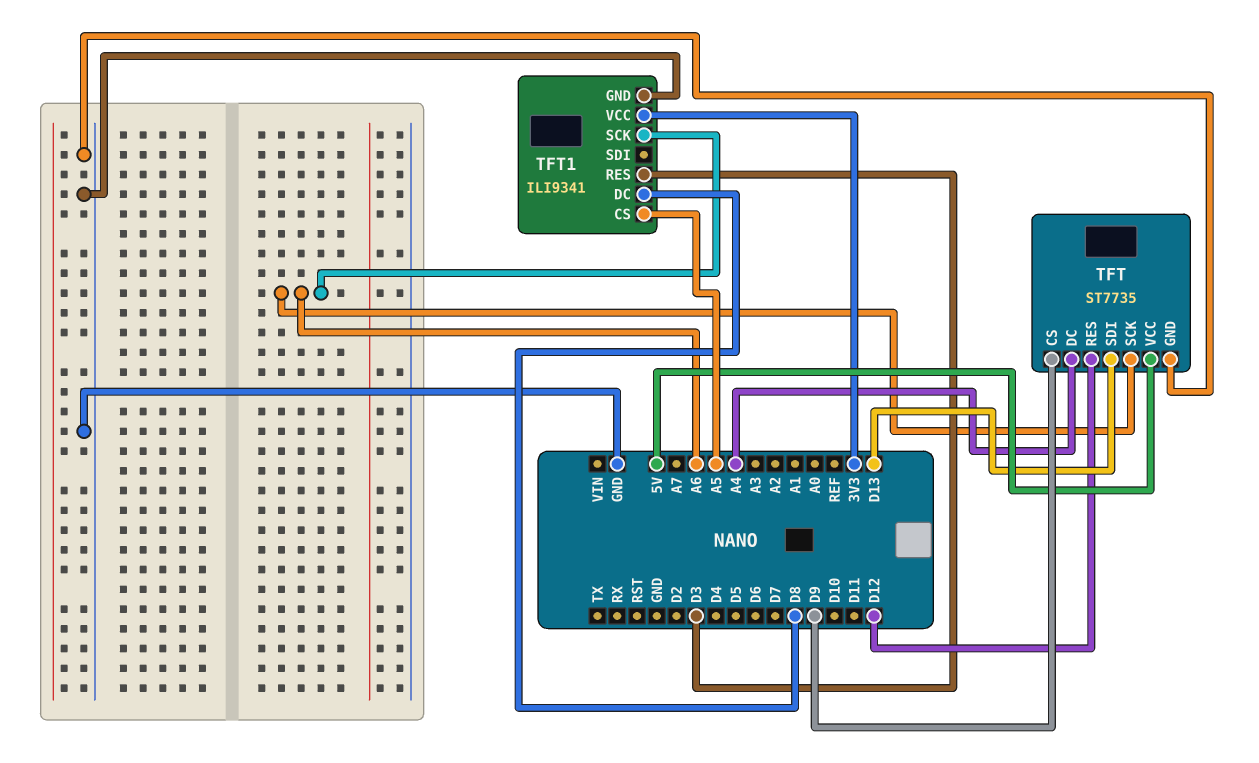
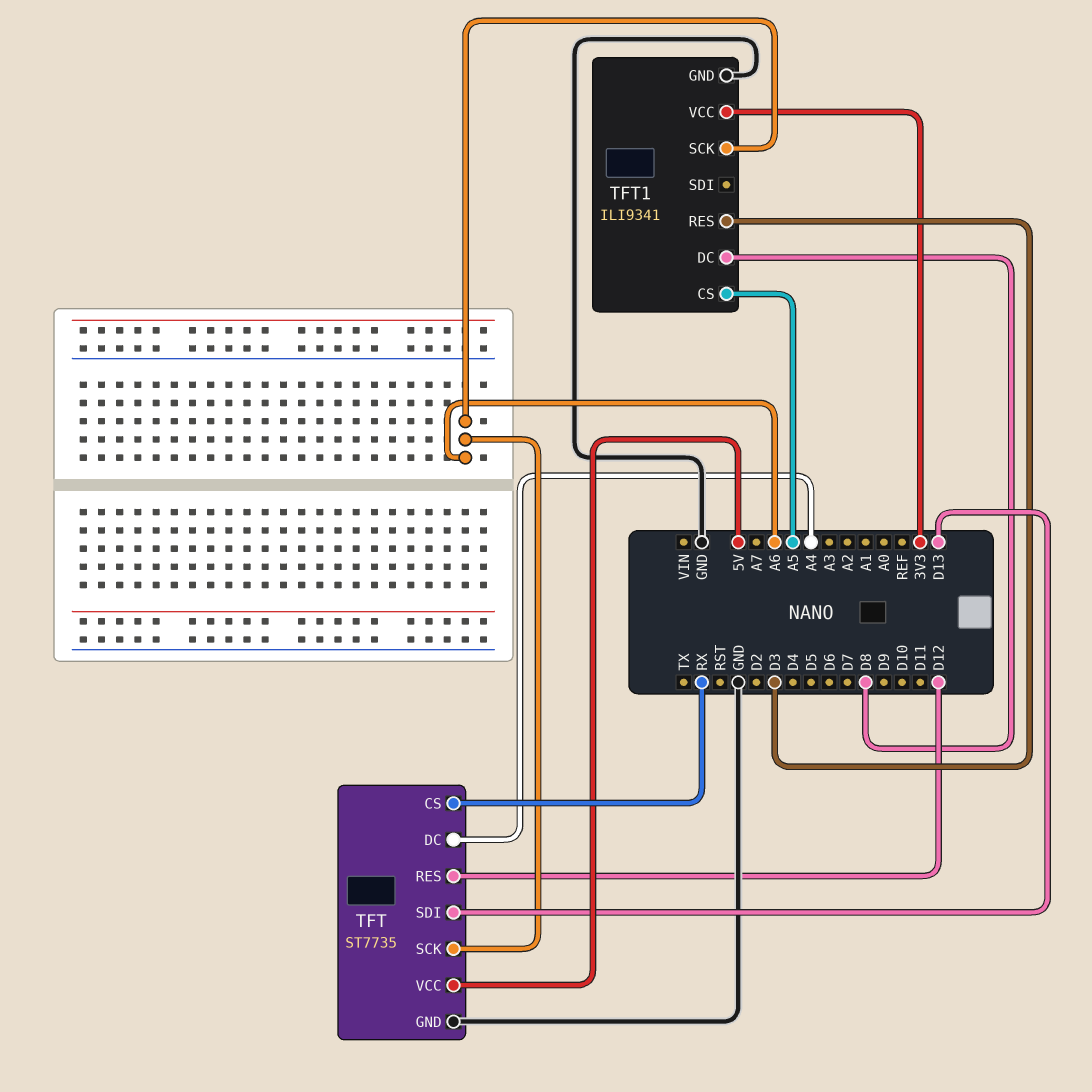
TFT pin CS: D9 -> RX

